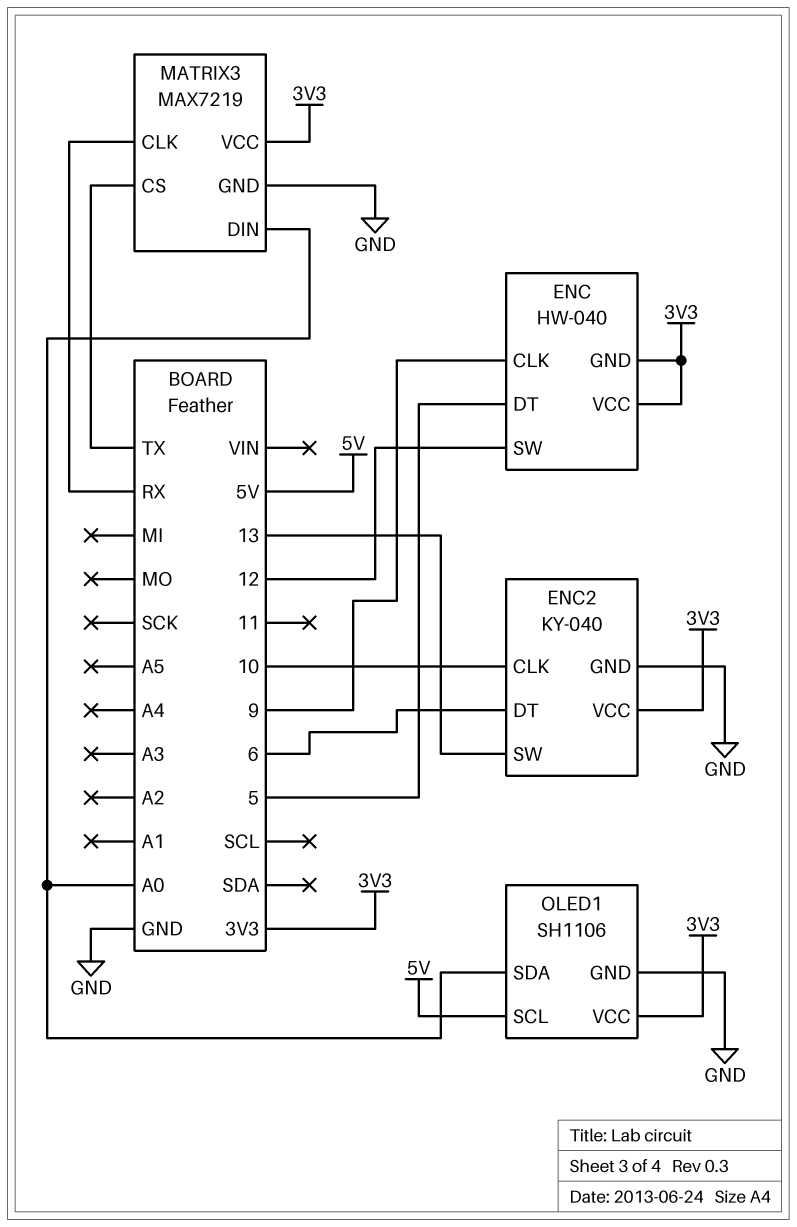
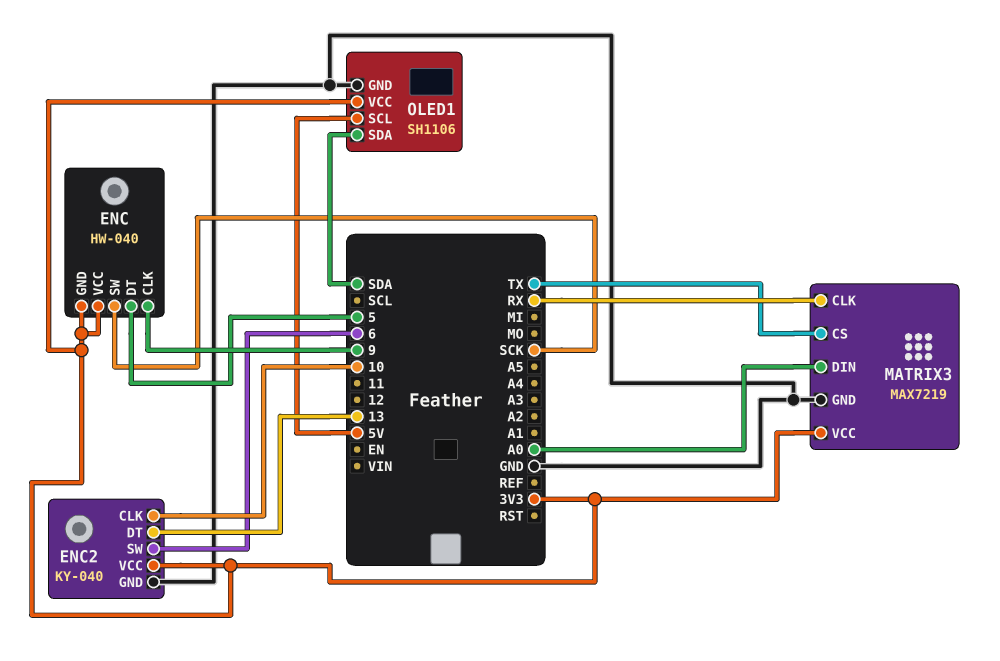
ENC pin SW: 12 -> SCK
ENC2 pin DT: 6 -> 13
ENC2 pin SW: 13 -> 6
OLED1 pin SDA: A0 -> SDA

